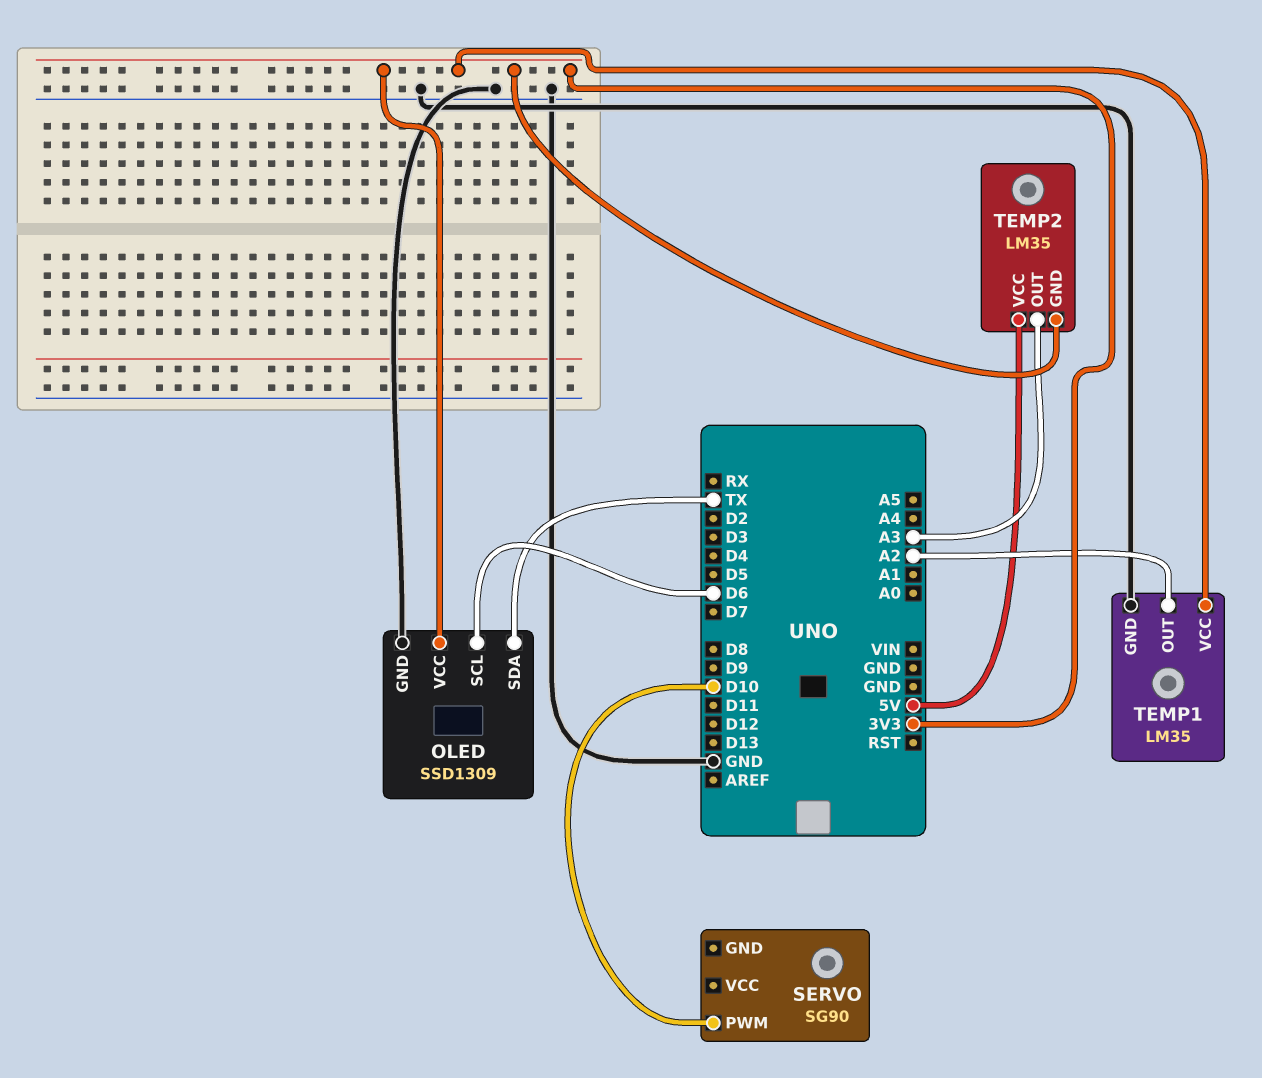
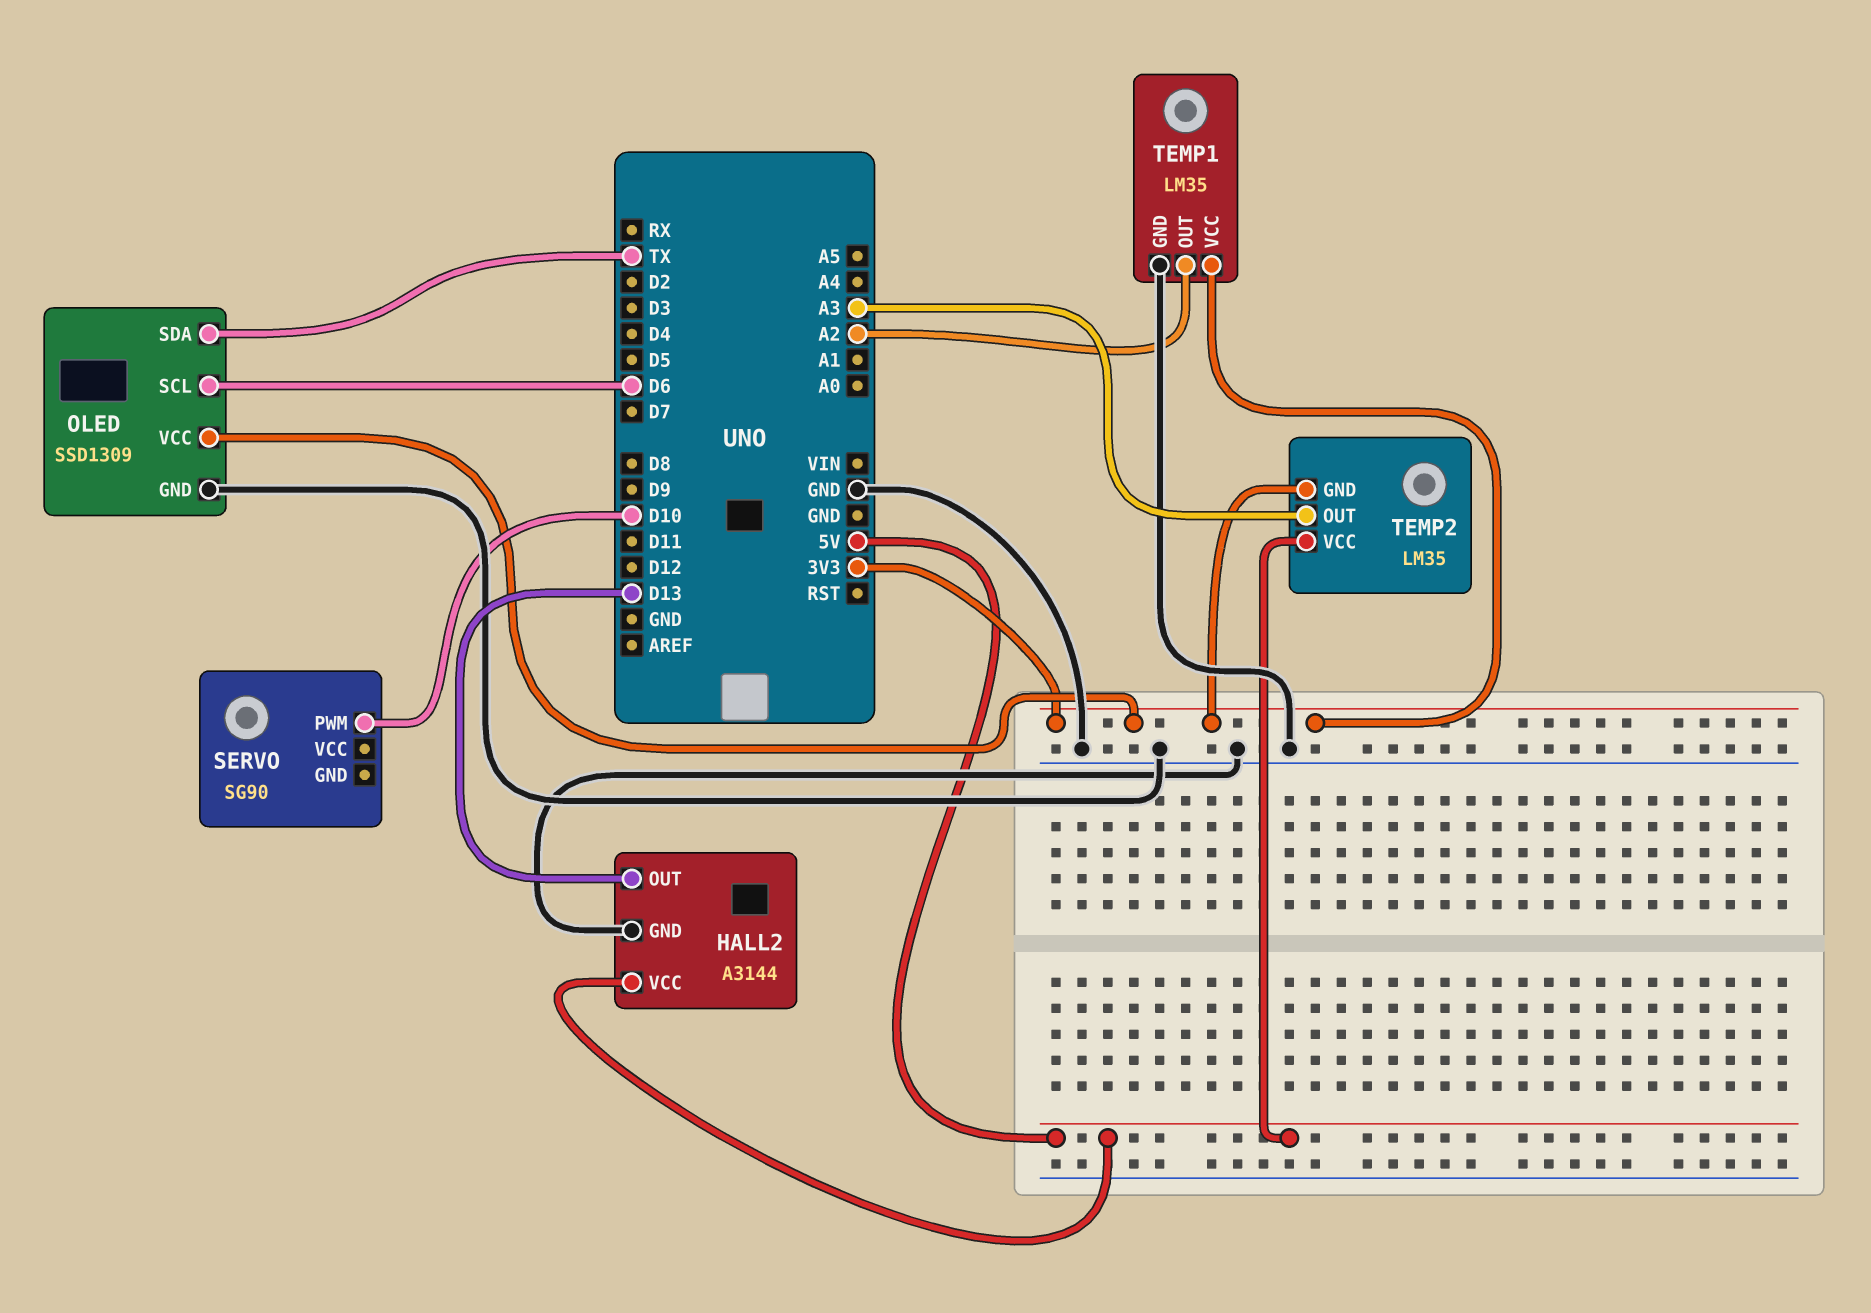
HALL2: none -> A3144
HALL2 pin GND: none -> GND
HALL2 pin OUT: none -> D13
HALL2 pin VCC: none -> 5V

